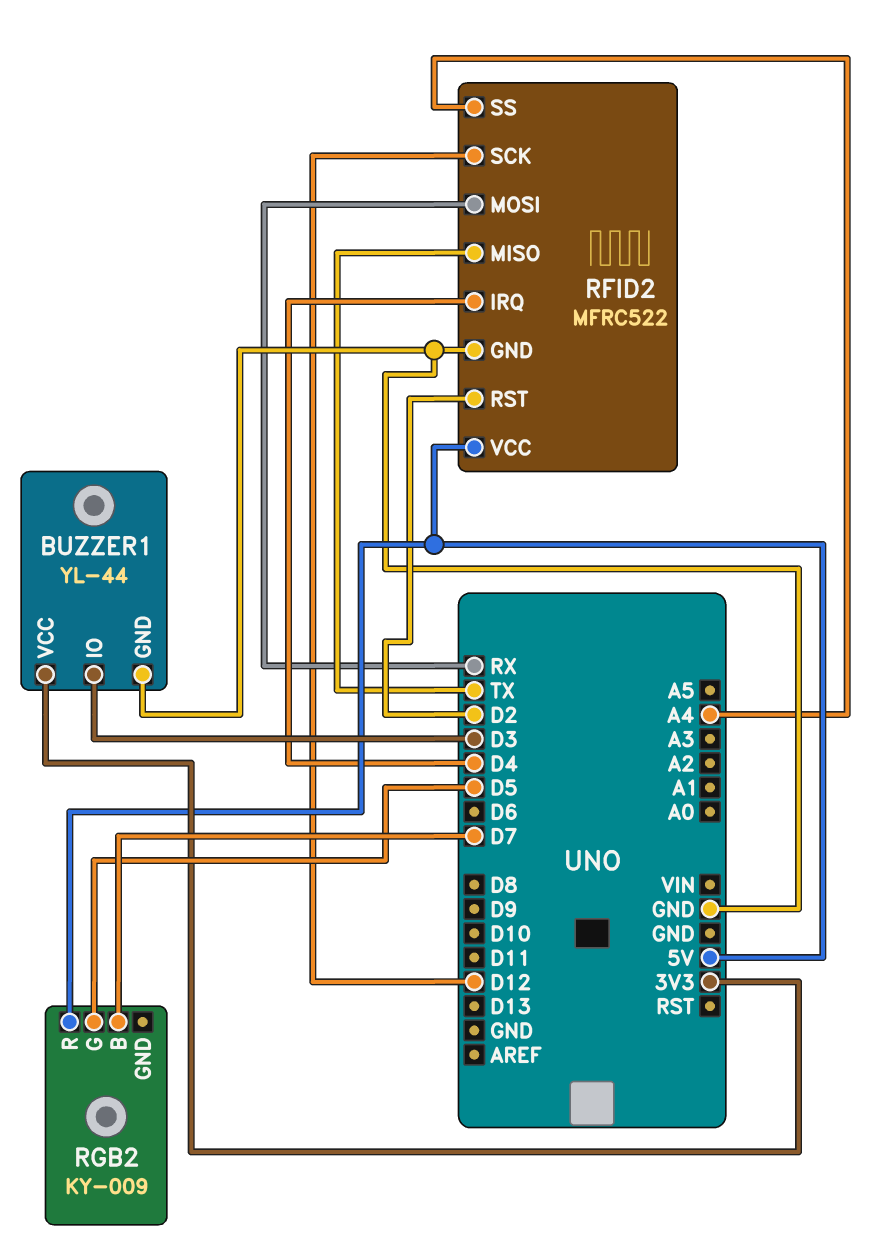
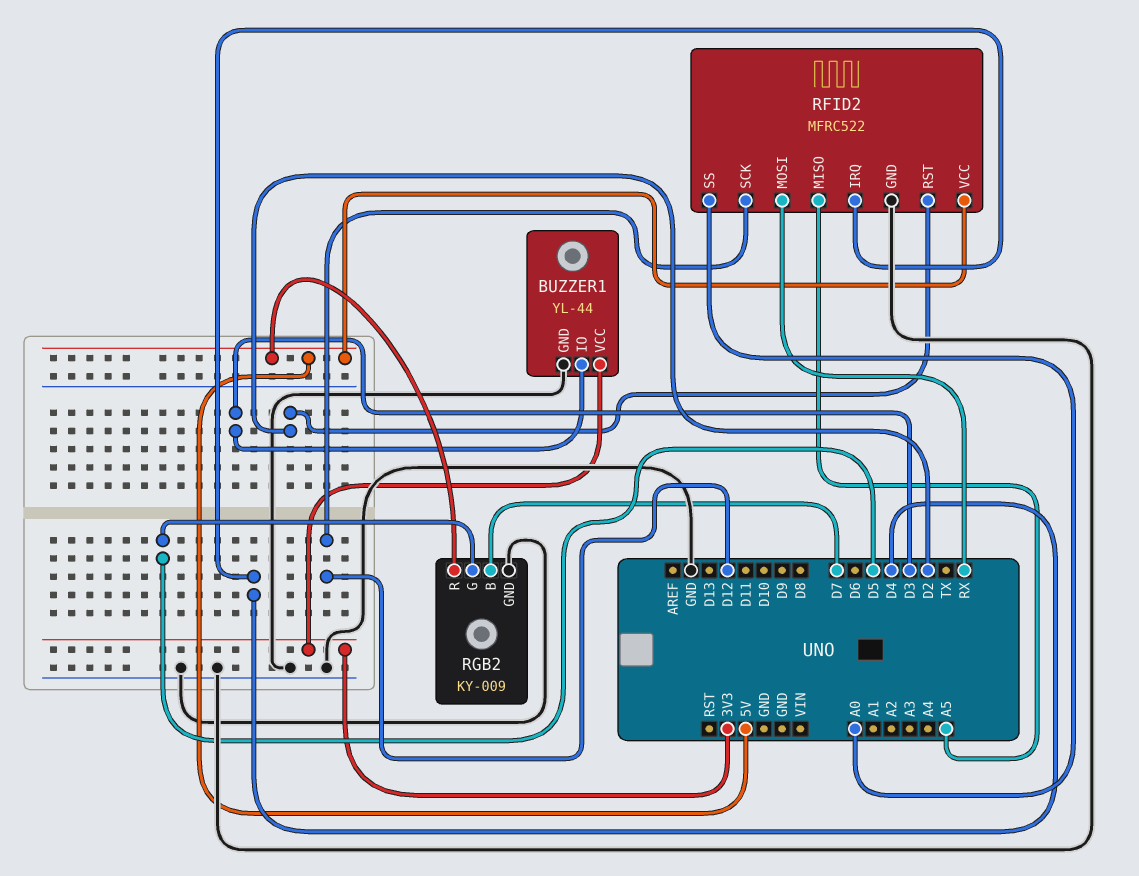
RFID2 pin MISO: TX -> A5
RFID2 pin SS: A4 -> A0
RGB2 pin GND: none -> GND

